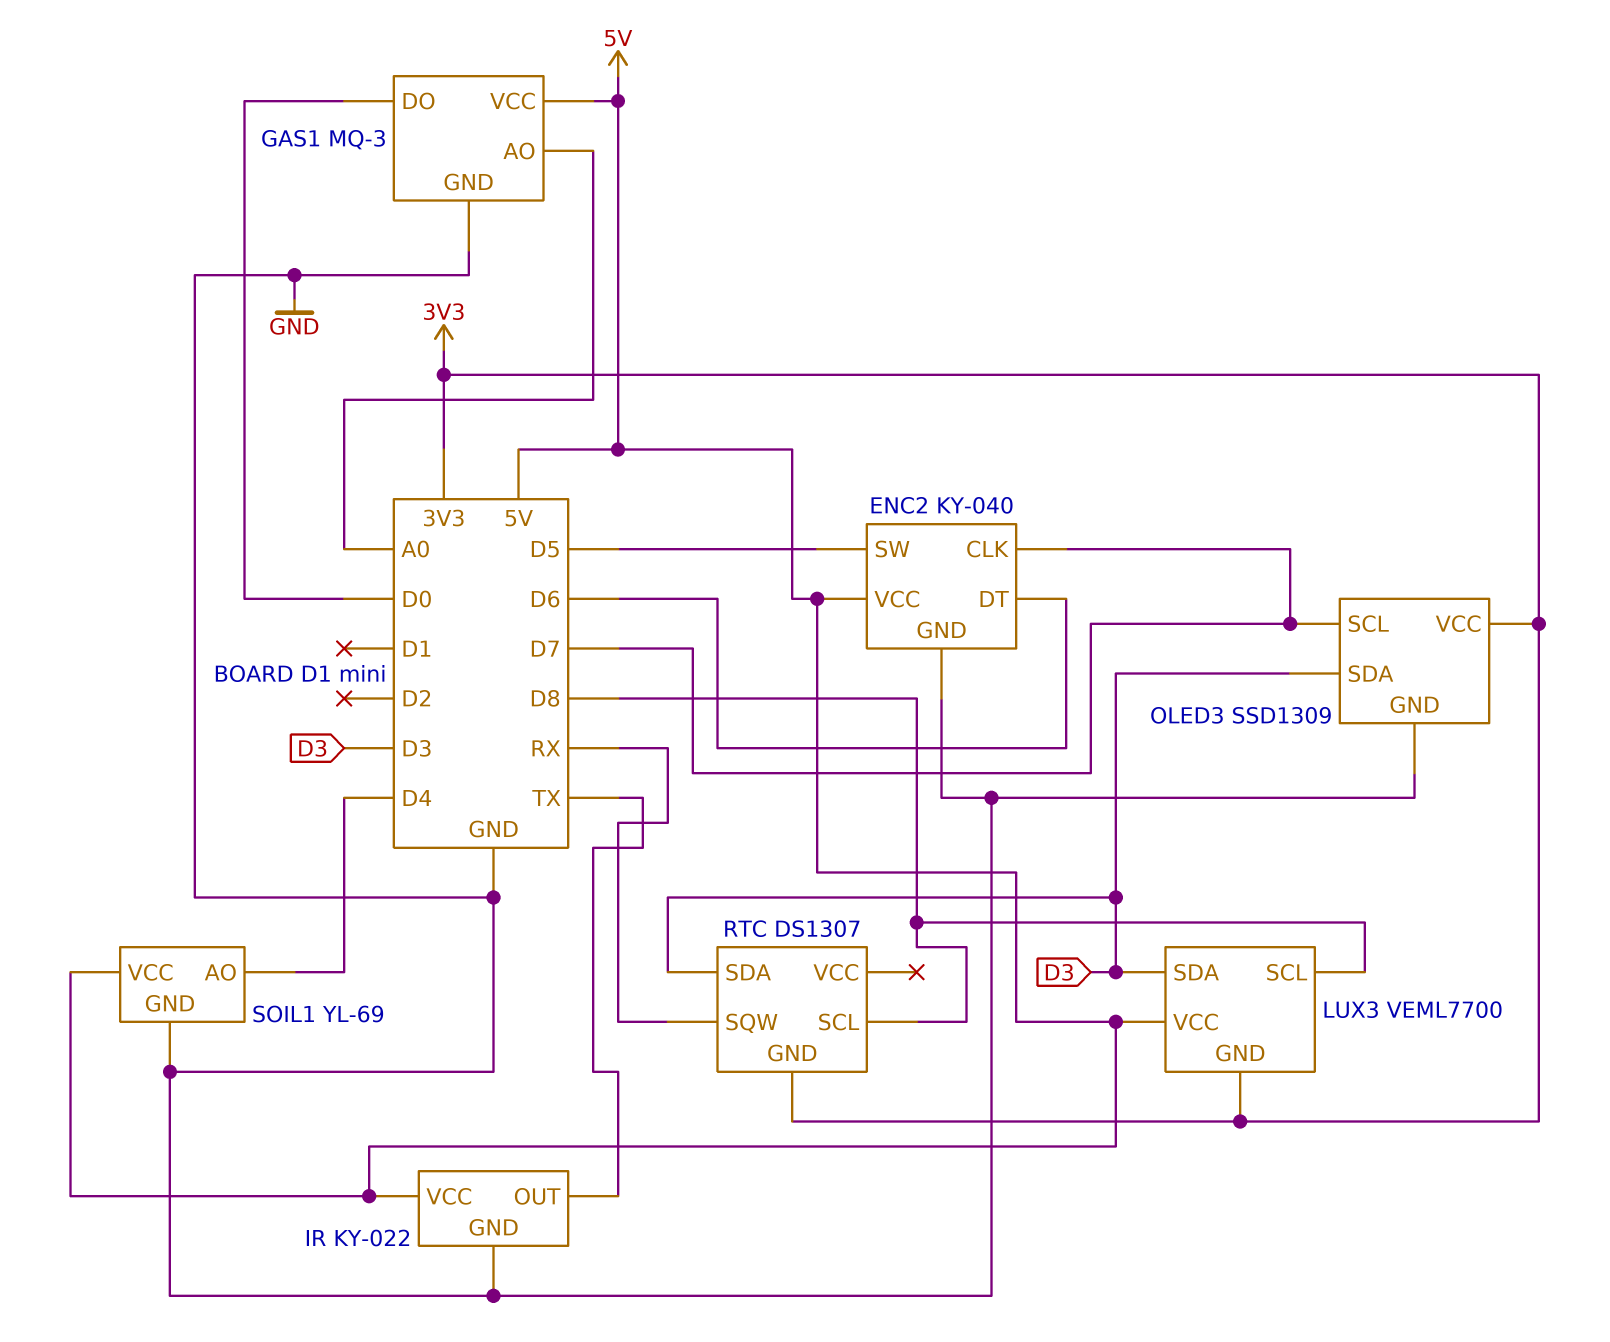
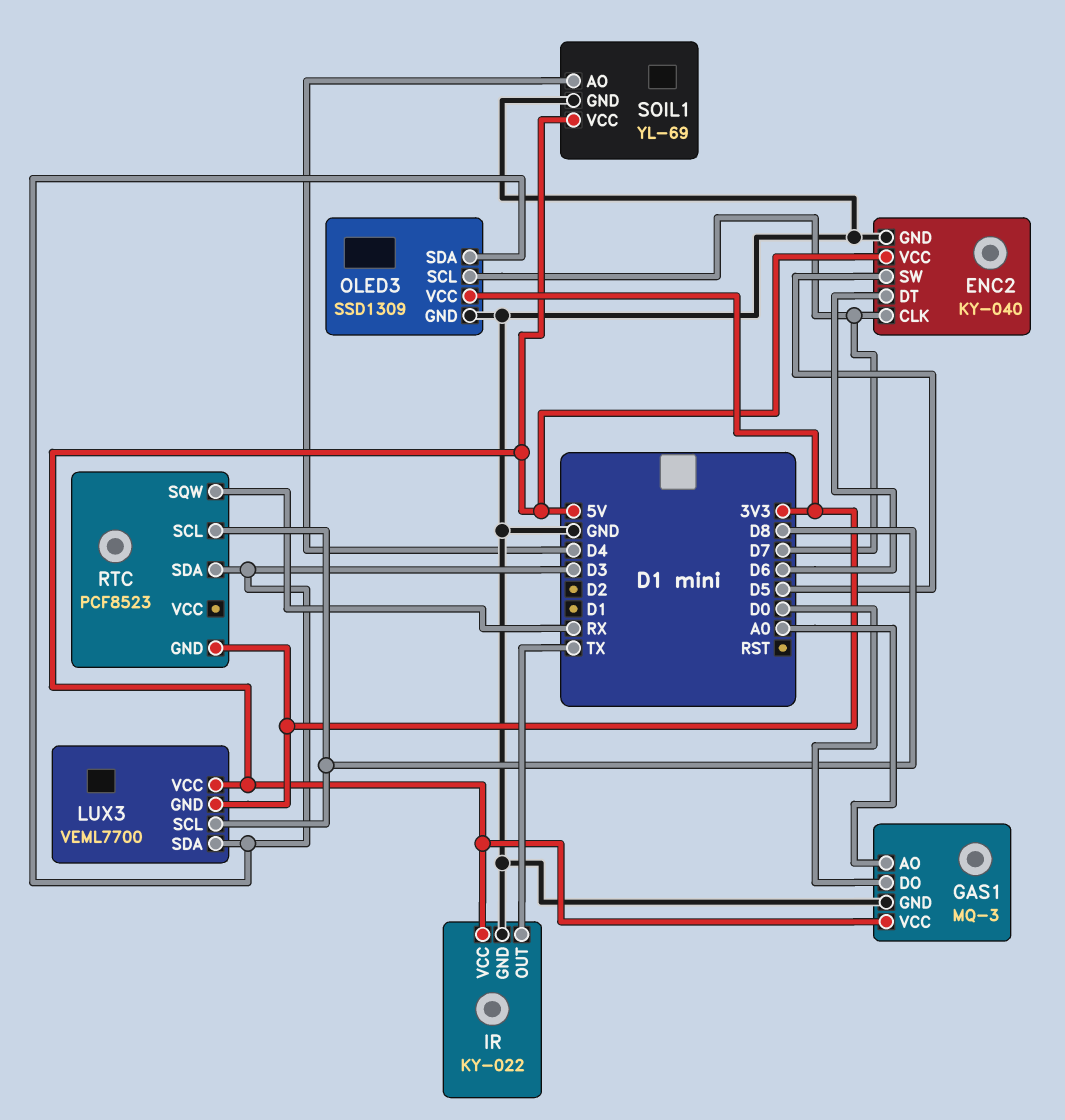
RTC: DS1307 -> PCF8523

